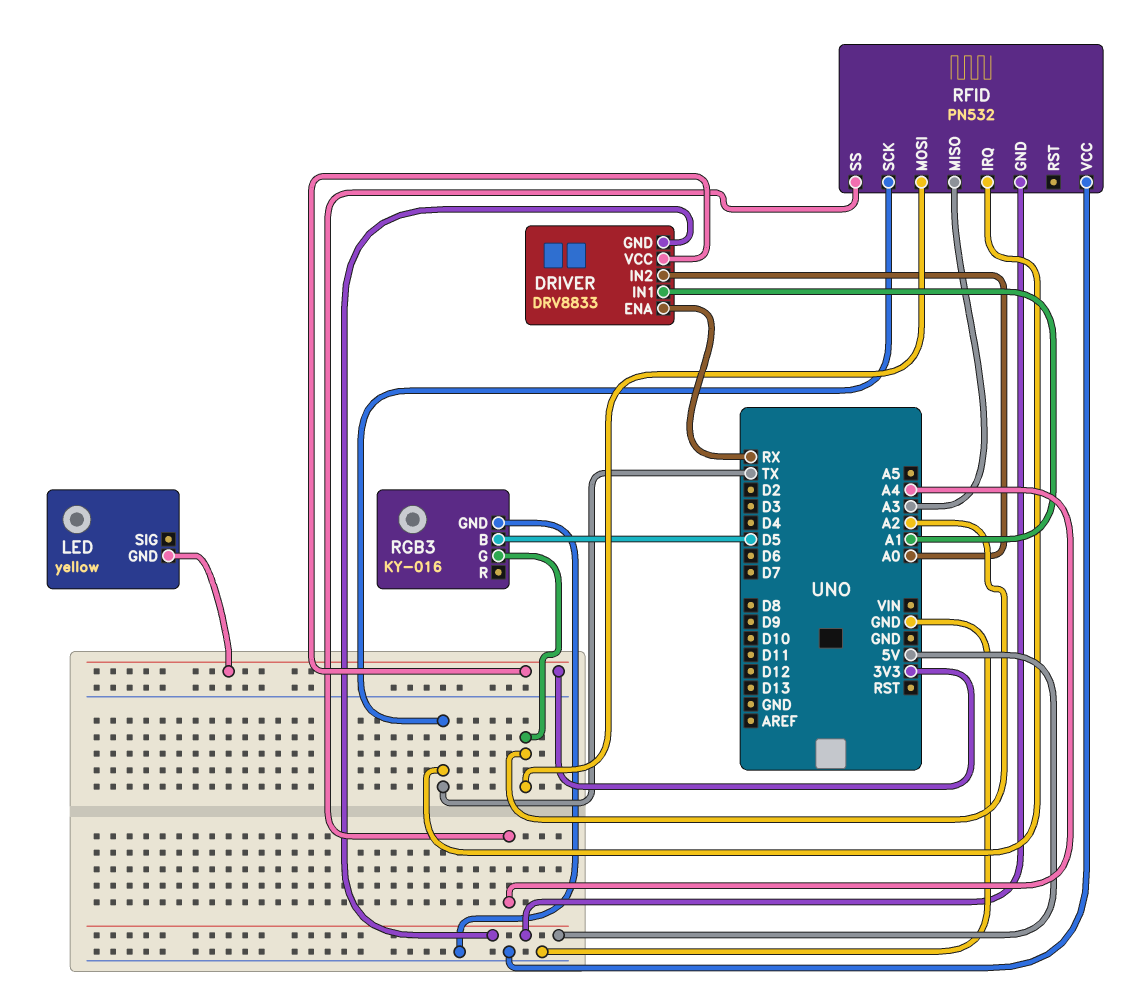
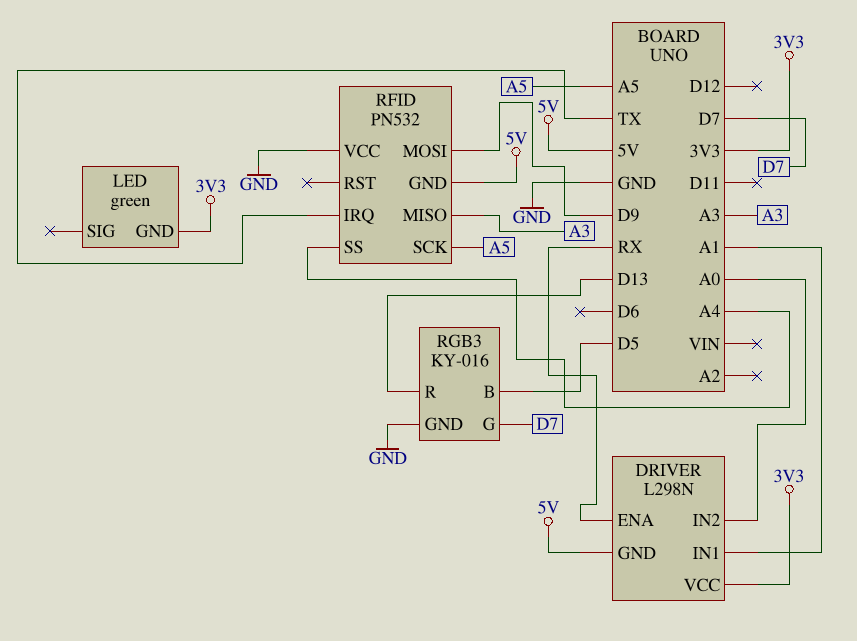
DRIVER: DRV8833 -> L298N
LED: yellow -> green
RFID pin MOSI: A2 -> D9
RFID pin SCK: TX -> A5
RGB3 pin G: A2 -> D7
RGB3 pin R: none -> D13

